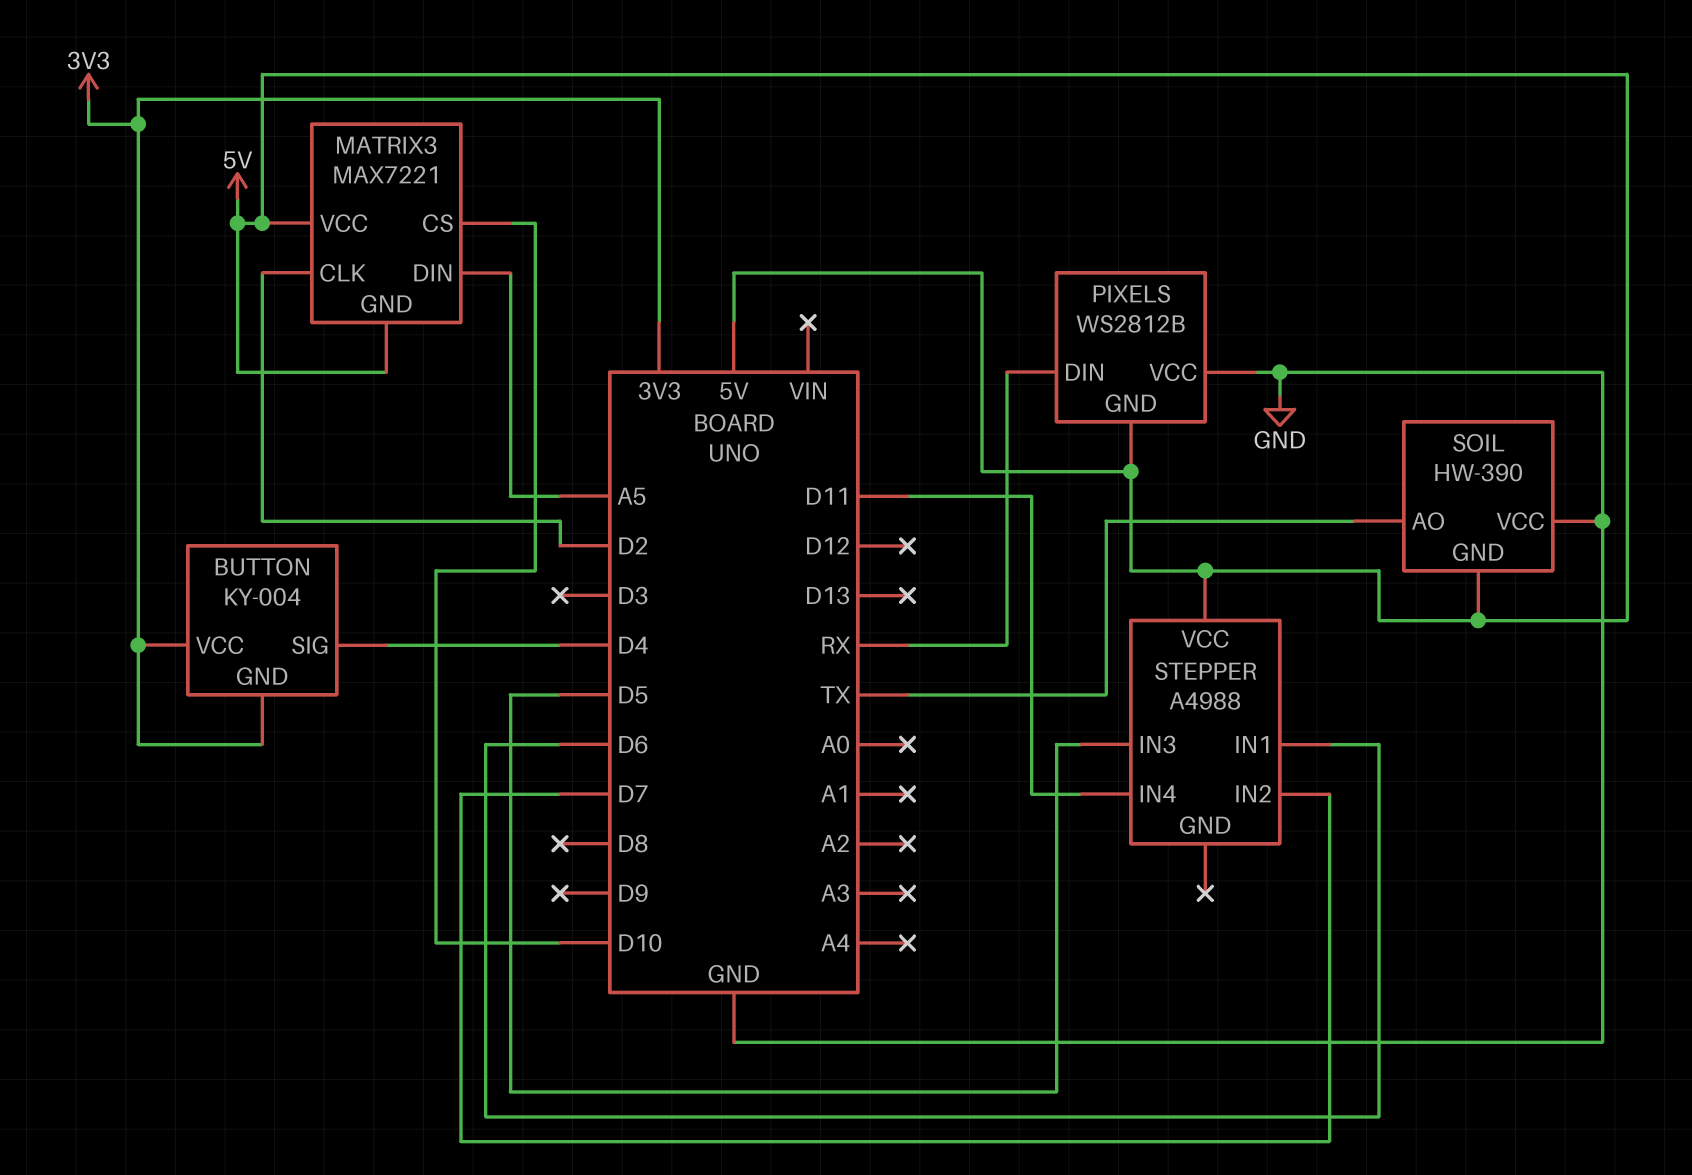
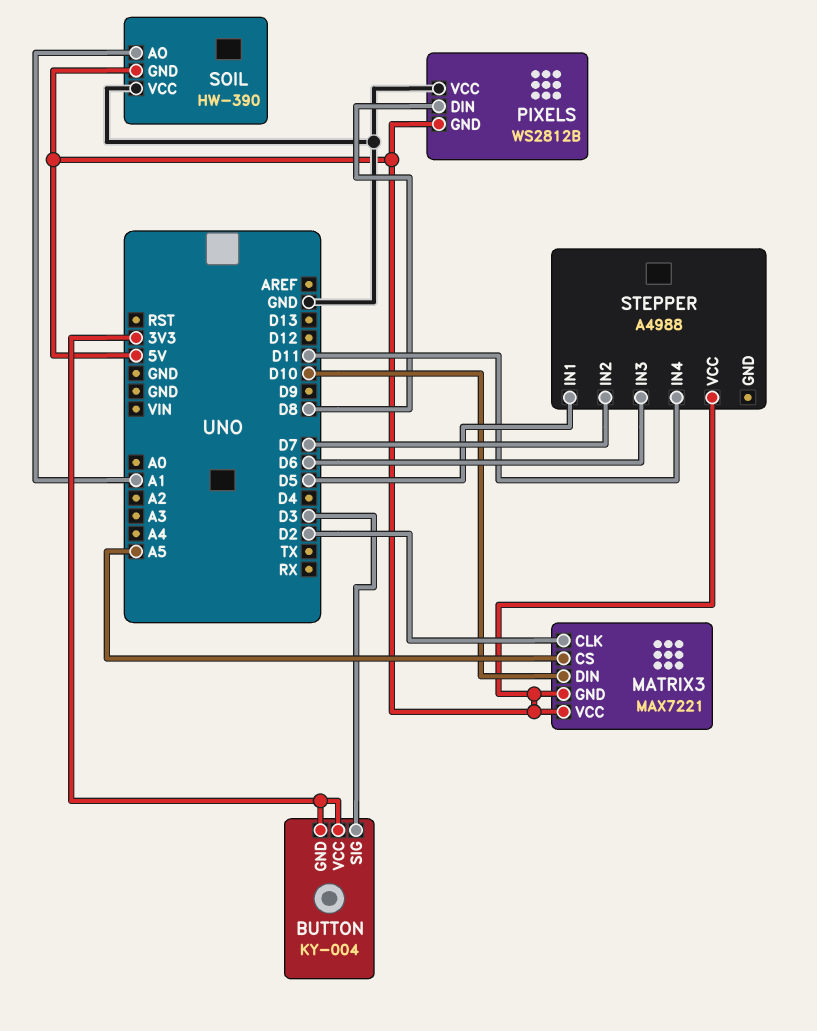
BUTTON pin SIG: D4 -> D3
MATRIX3 pin CS: D10 -> A5
MATRIX3 pin DIN: A5 -> D10
PIXELS pin DIN: RX -> D8
SOIL pin AO: TX -> A1
STEPPER pin IN1: D6 -> D5
STEPPER pin IN3: D5 -> D6

